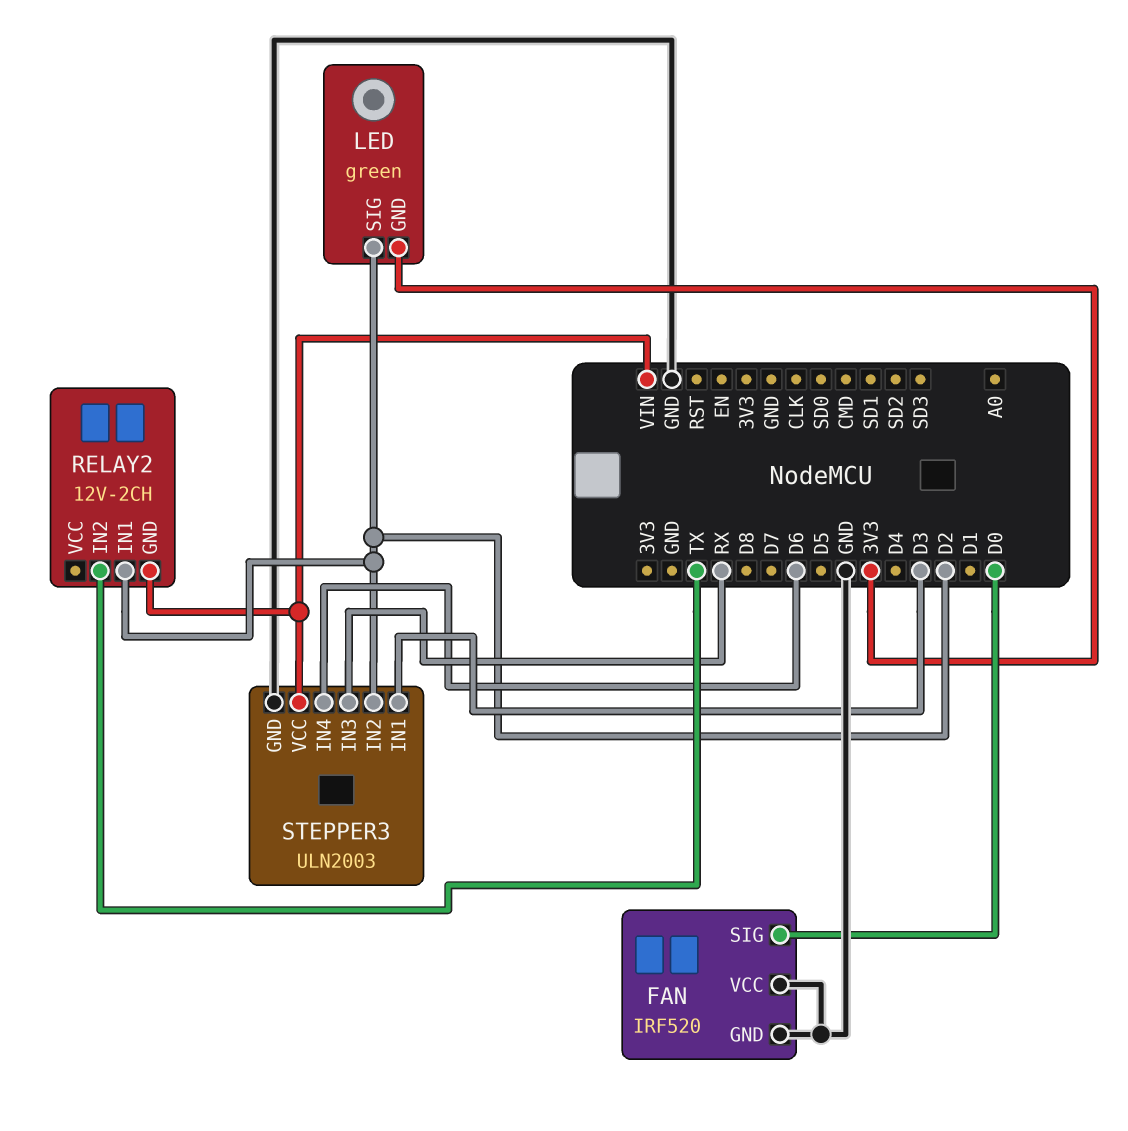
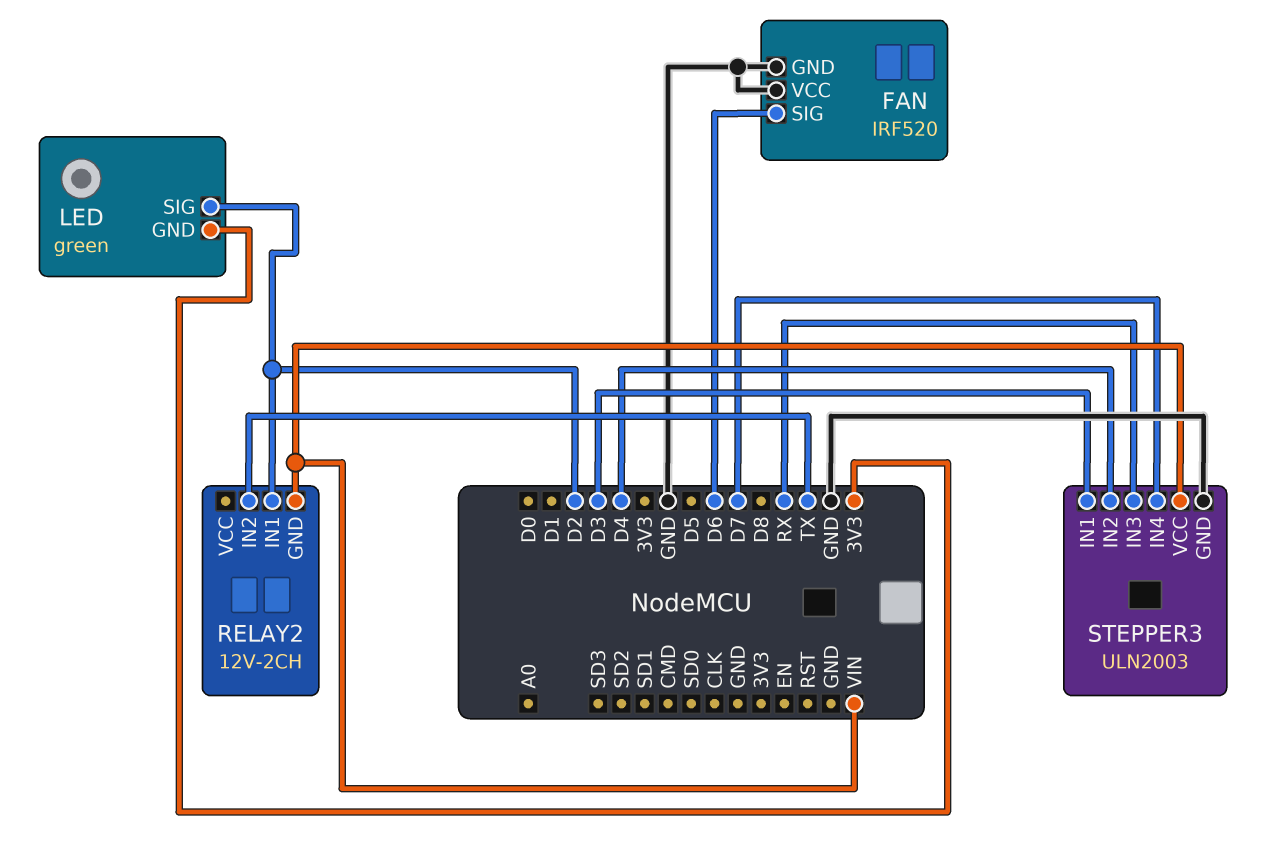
FAN pin SIG: D0 -> D6
STEPPER3 pin IN2: D2 -> D4
STEPPER3 pin IN4: D6 -> D7

